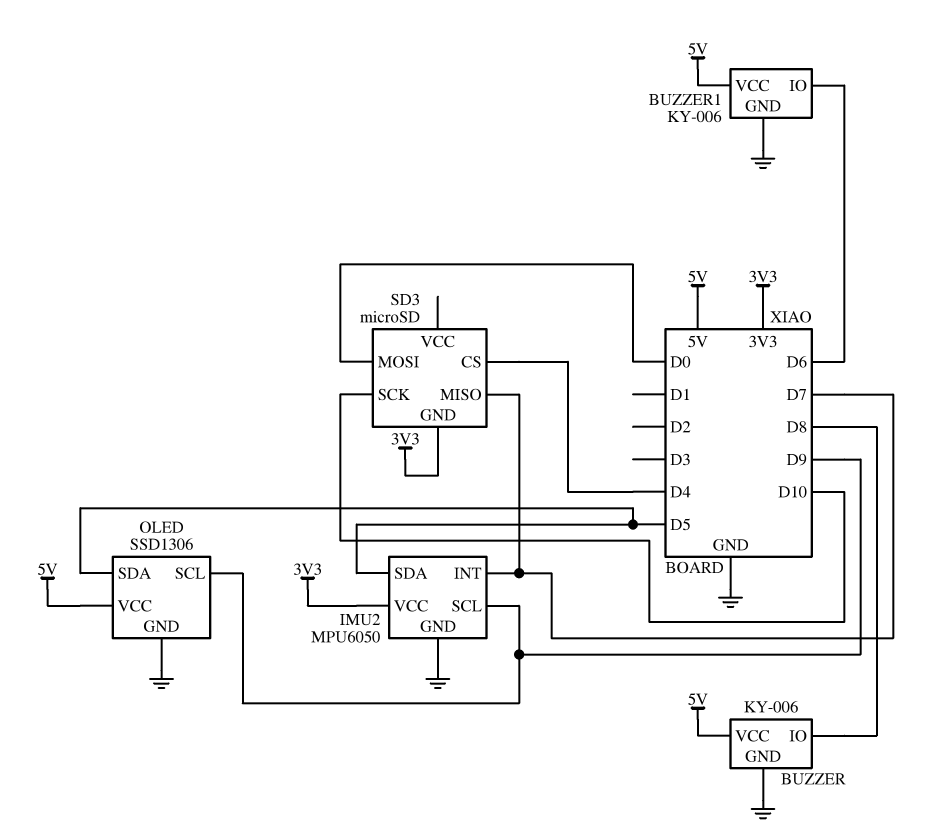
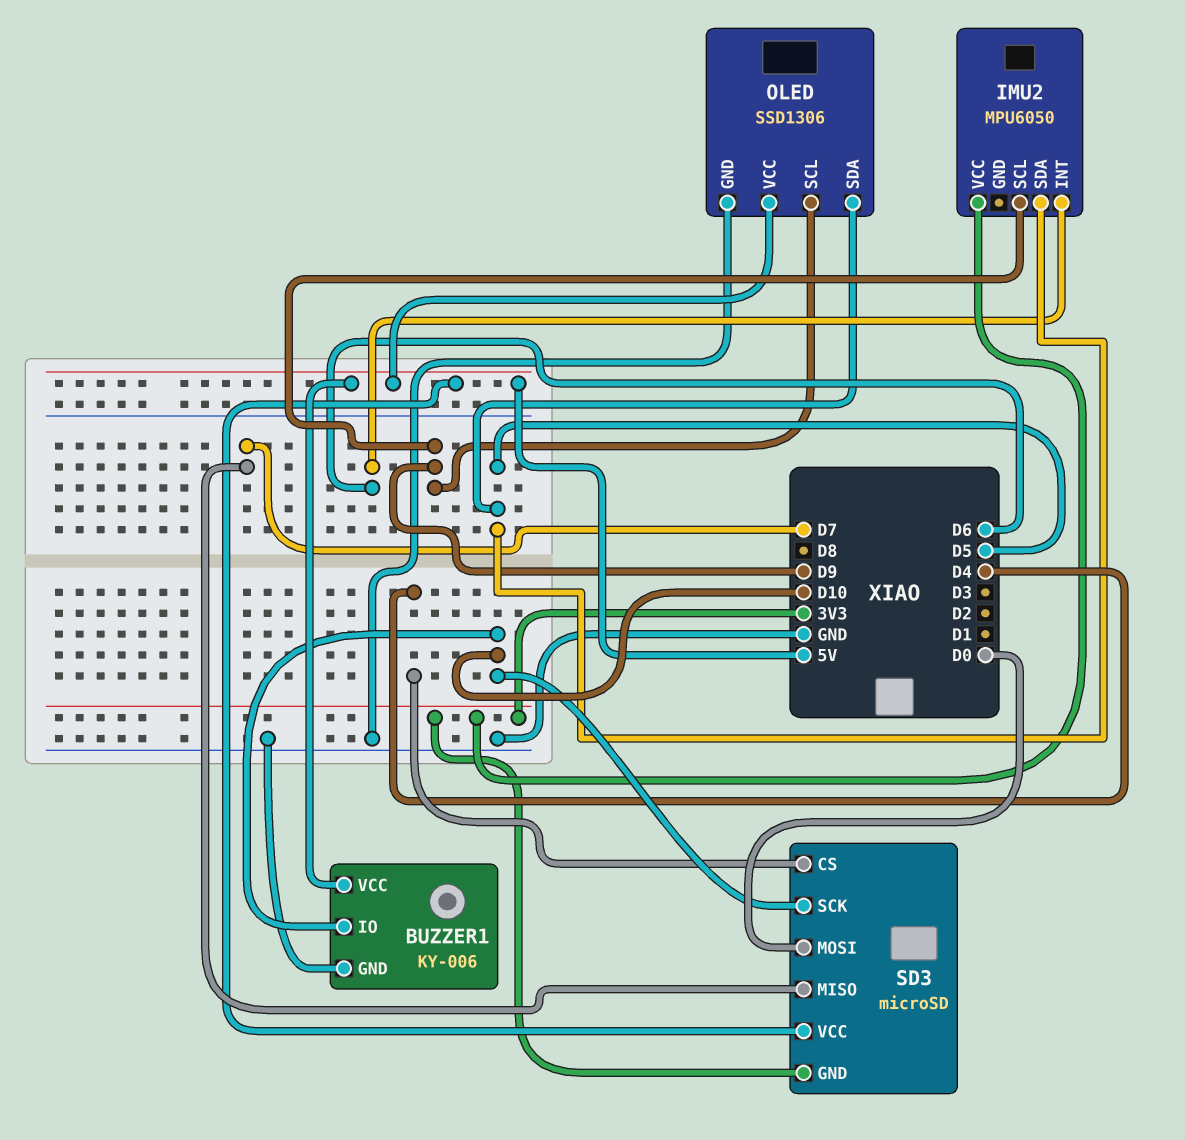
BUZZER: KY-006 -> none
BUZZER pin GND: GND -> none
BUZZER pin IO: D8 -> none
BUZZER pin VCC: 5V -> none
BUZZER1 pin IO: D6 -> D10
IMU2 pin GND: GND -> none
IMU2 pin INT: D7 -> D6
SD3 pin VCC: none -> 5V

